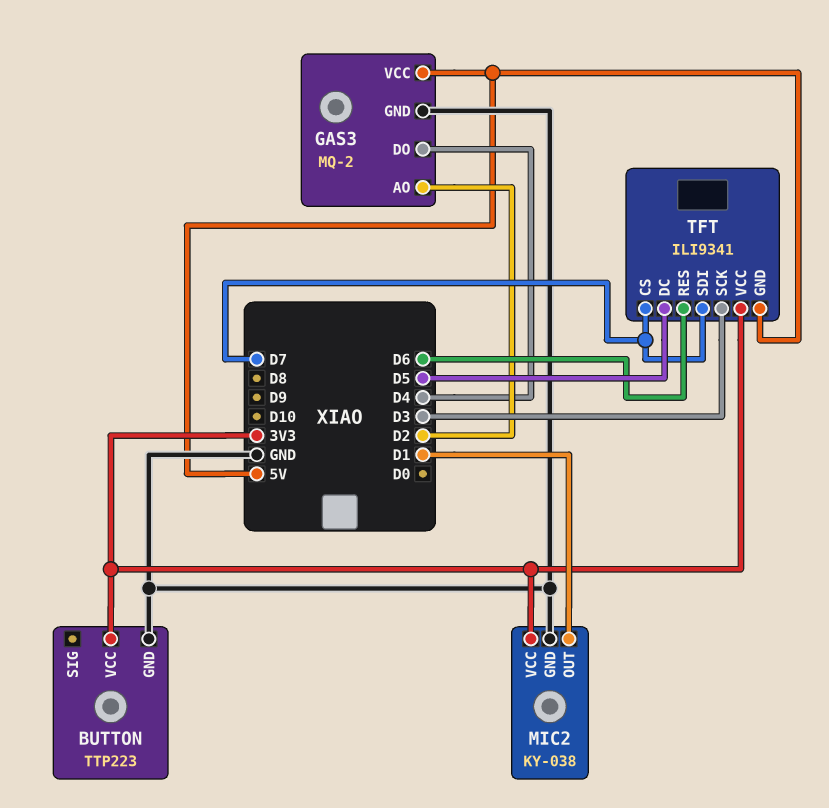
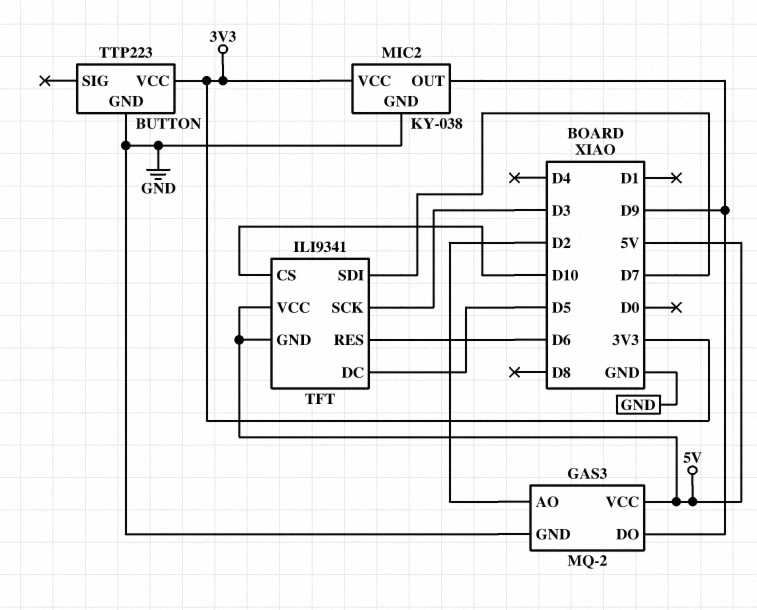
GAS3 pin DO: D4 -> D9
MIC2 pin OUT: D1 -> D9
TFT pin CS: D7 -> D10
TFT pin VCC: 3V3 -> 5V

